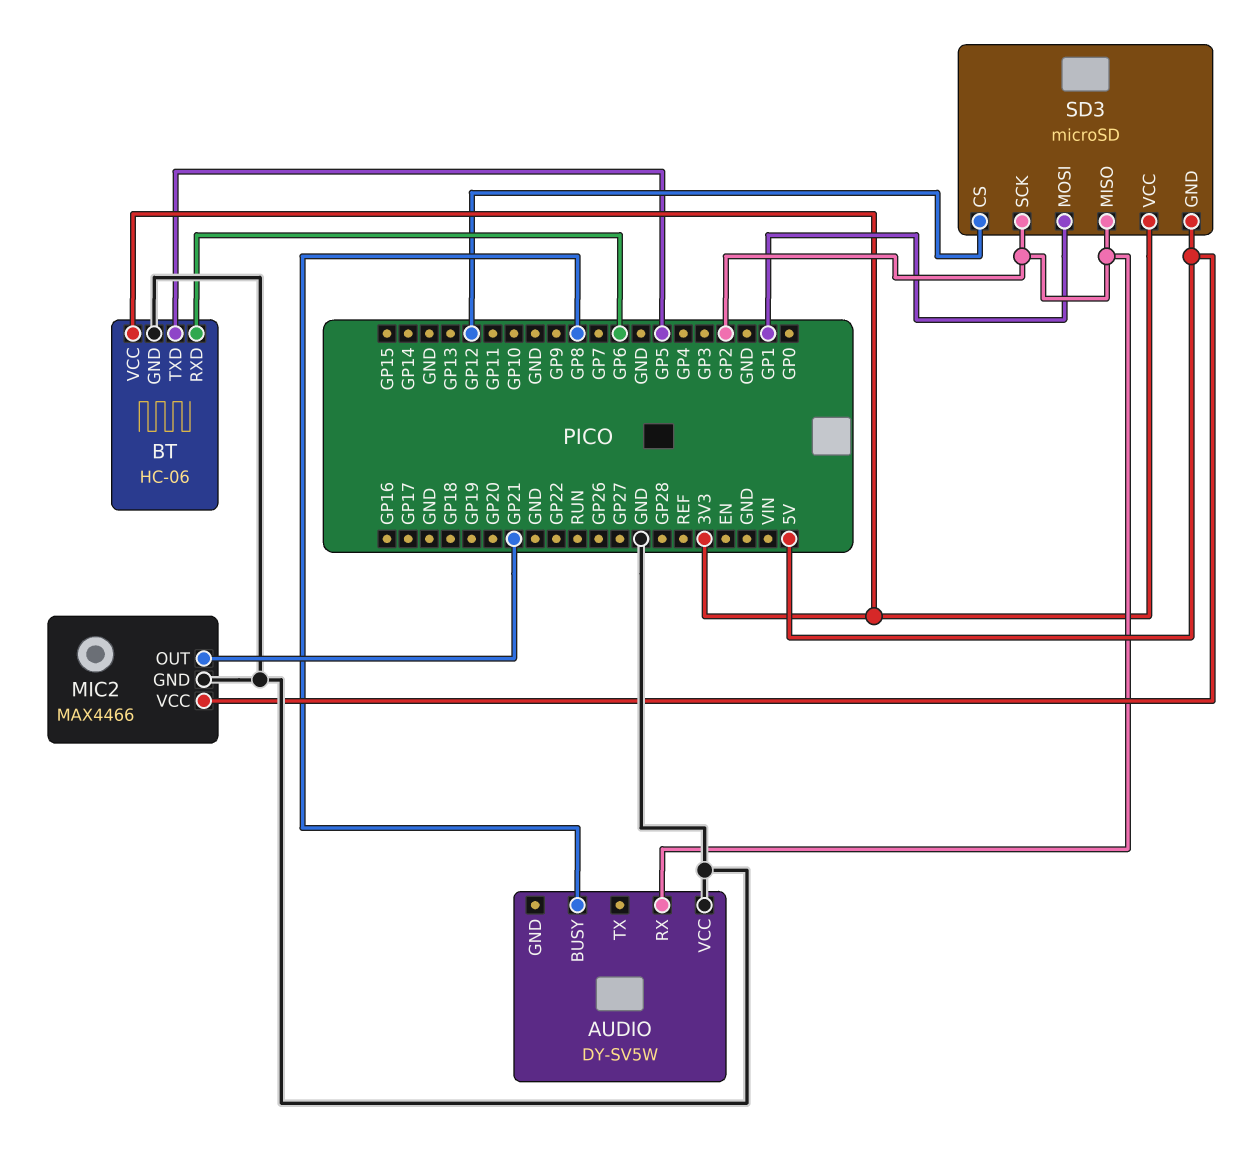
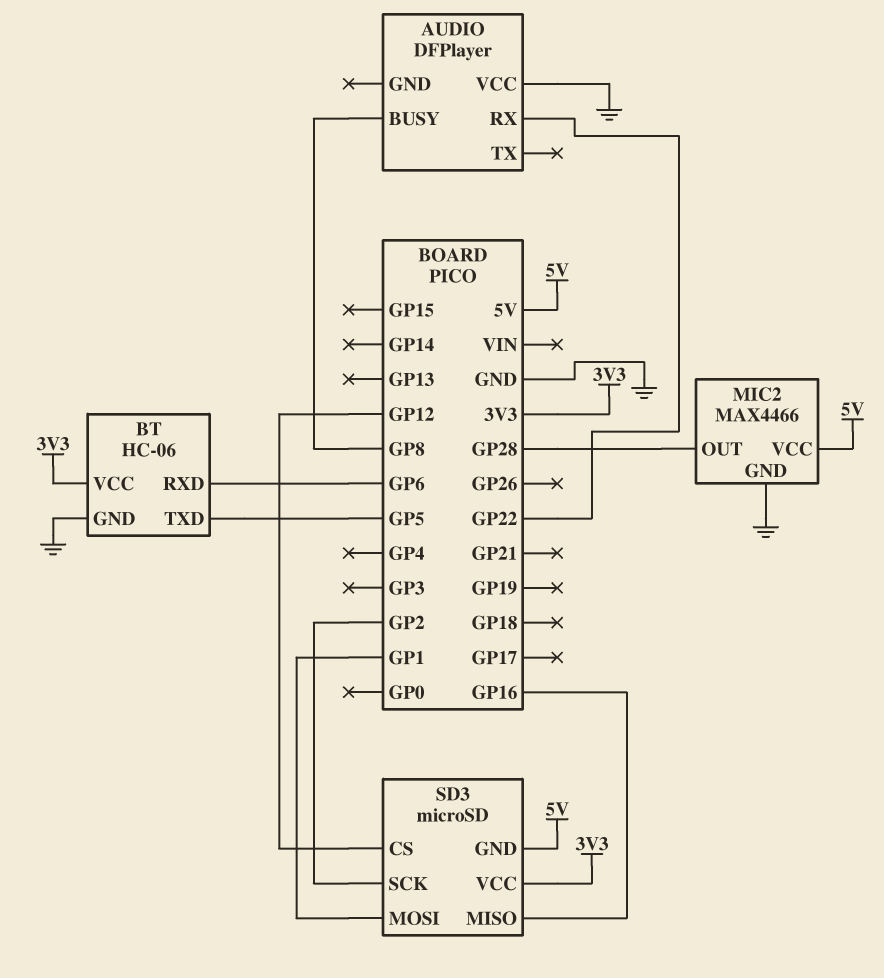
AUDIO: DY-SV5W -> DFPlayer
AUDIO pin RX: GP2 -> GP22
MIC2 pin OUT: GP21 -> GP28
SD3 pin MISO: GP2 -> GP16

